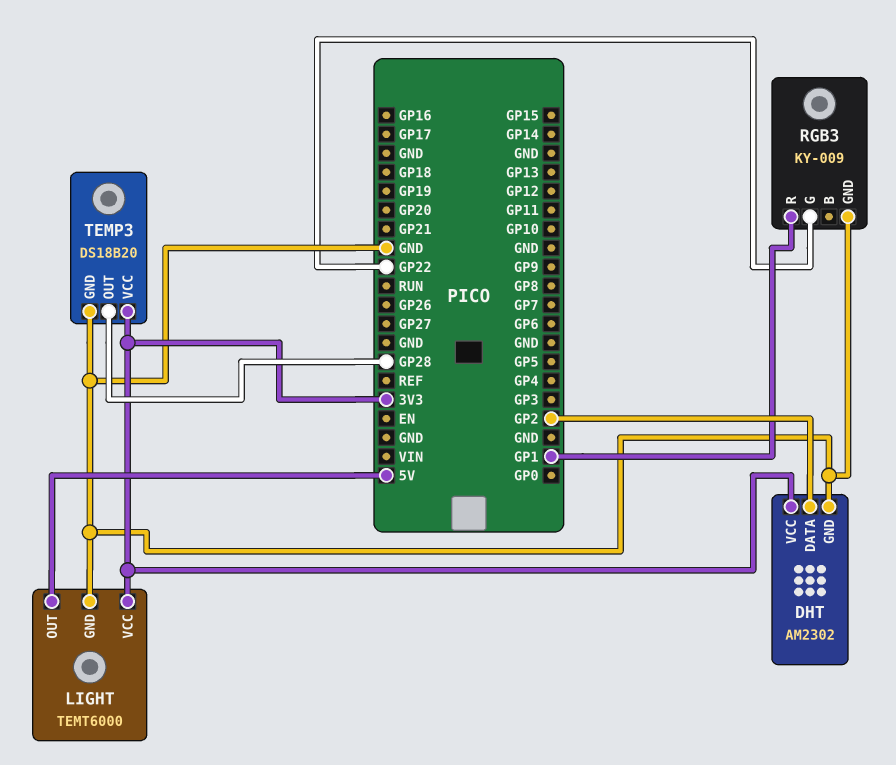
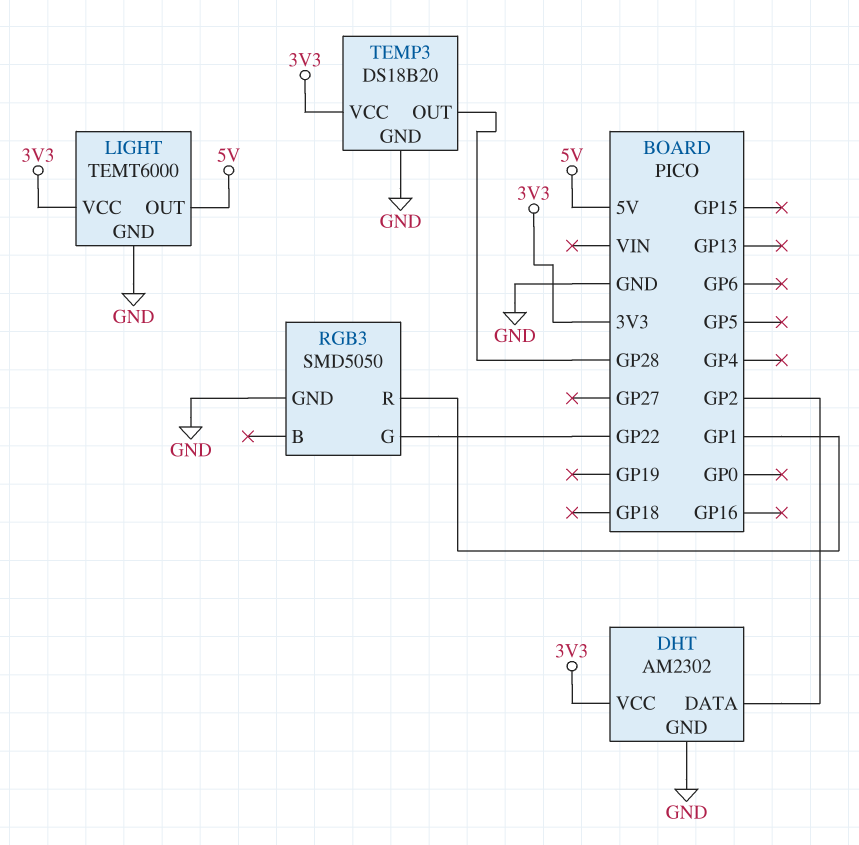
RGB3: KY-009 -> SMD5050

